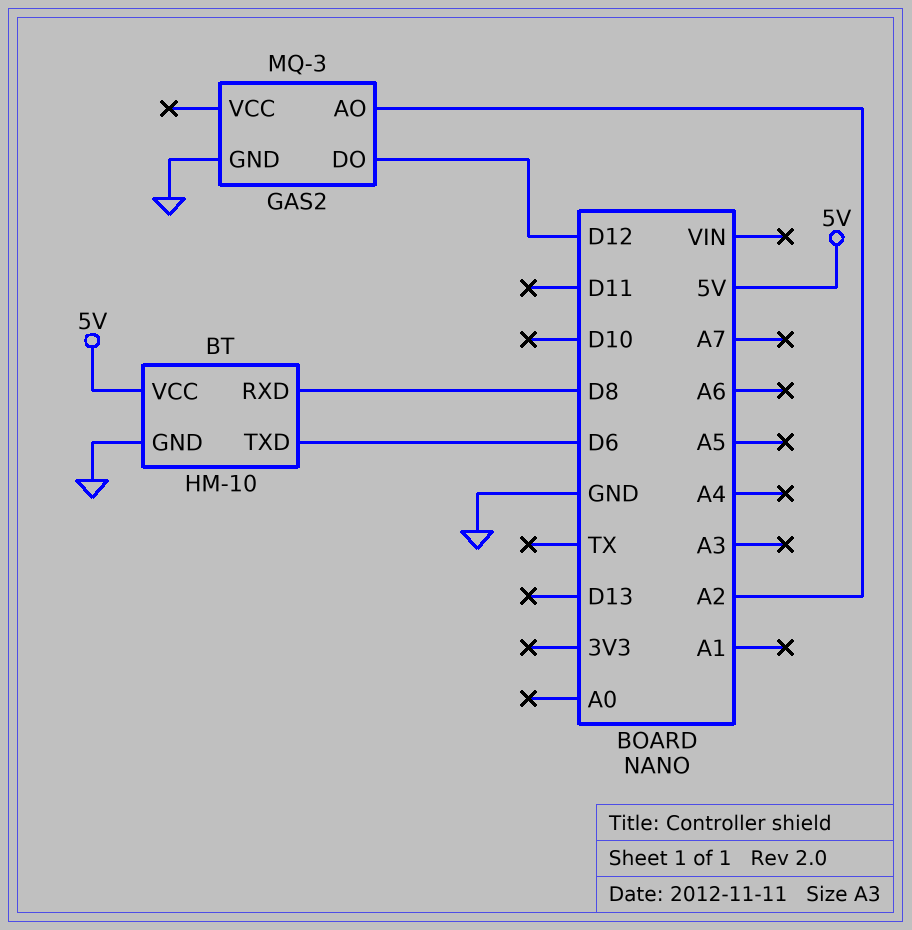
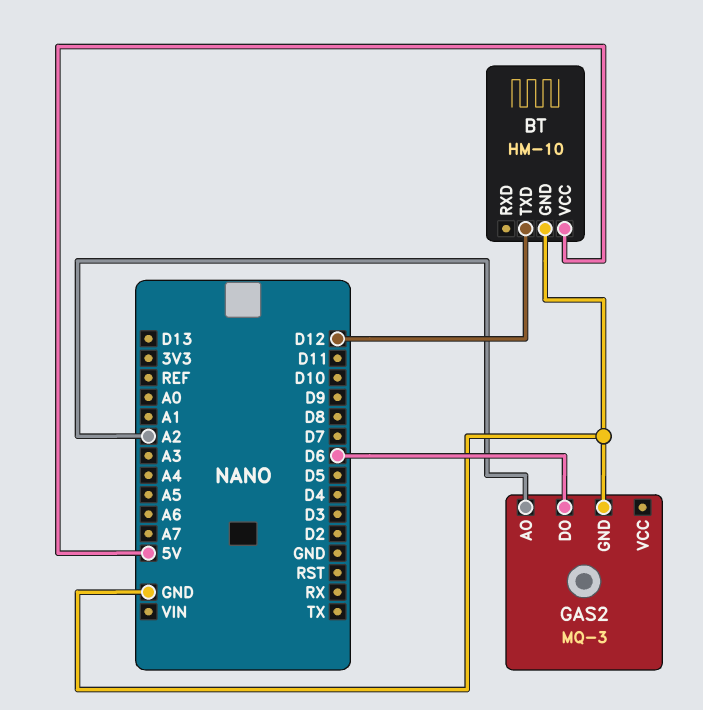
BT pin RXD: D8 -> none
BT pin TXD: D6 -> D12
GAS2 pin DO: D12 -> D6

